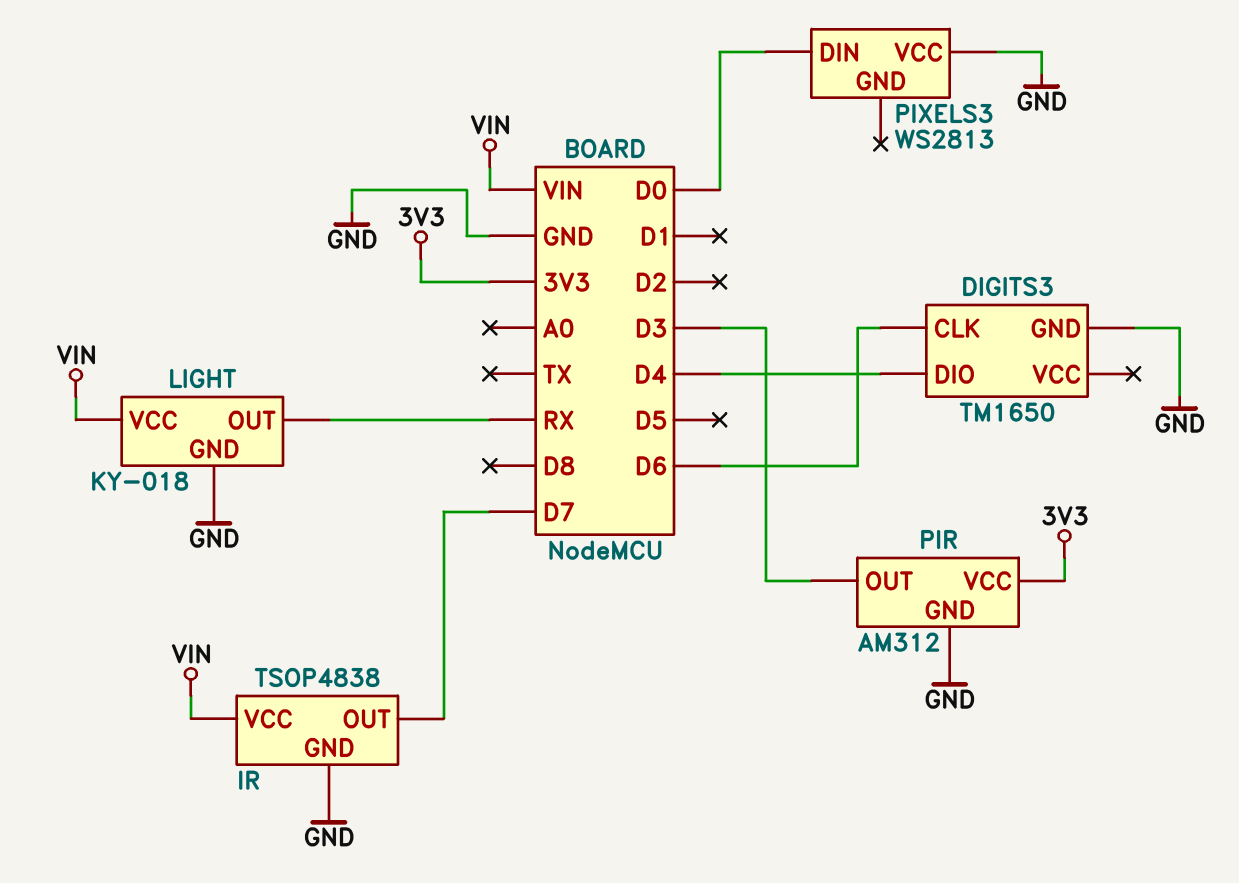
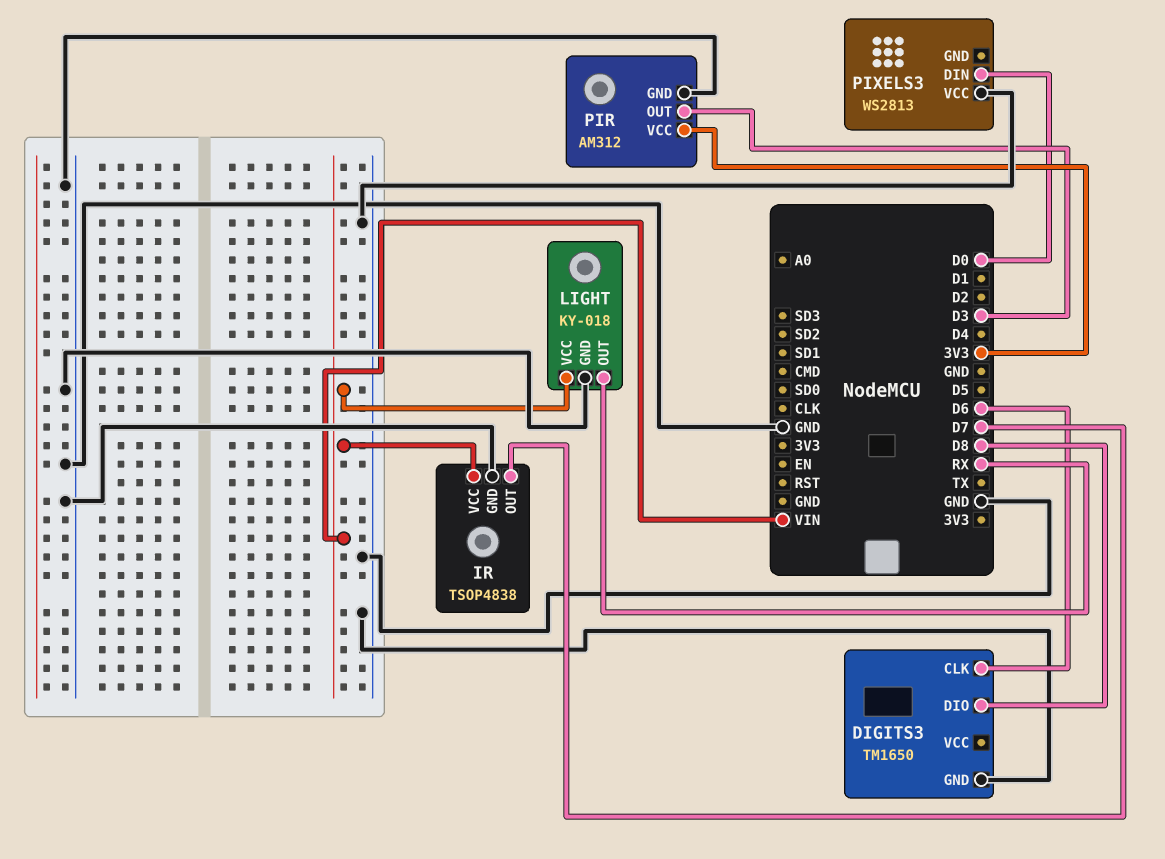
DIGITS3 pin DIO: D4 -> D8

